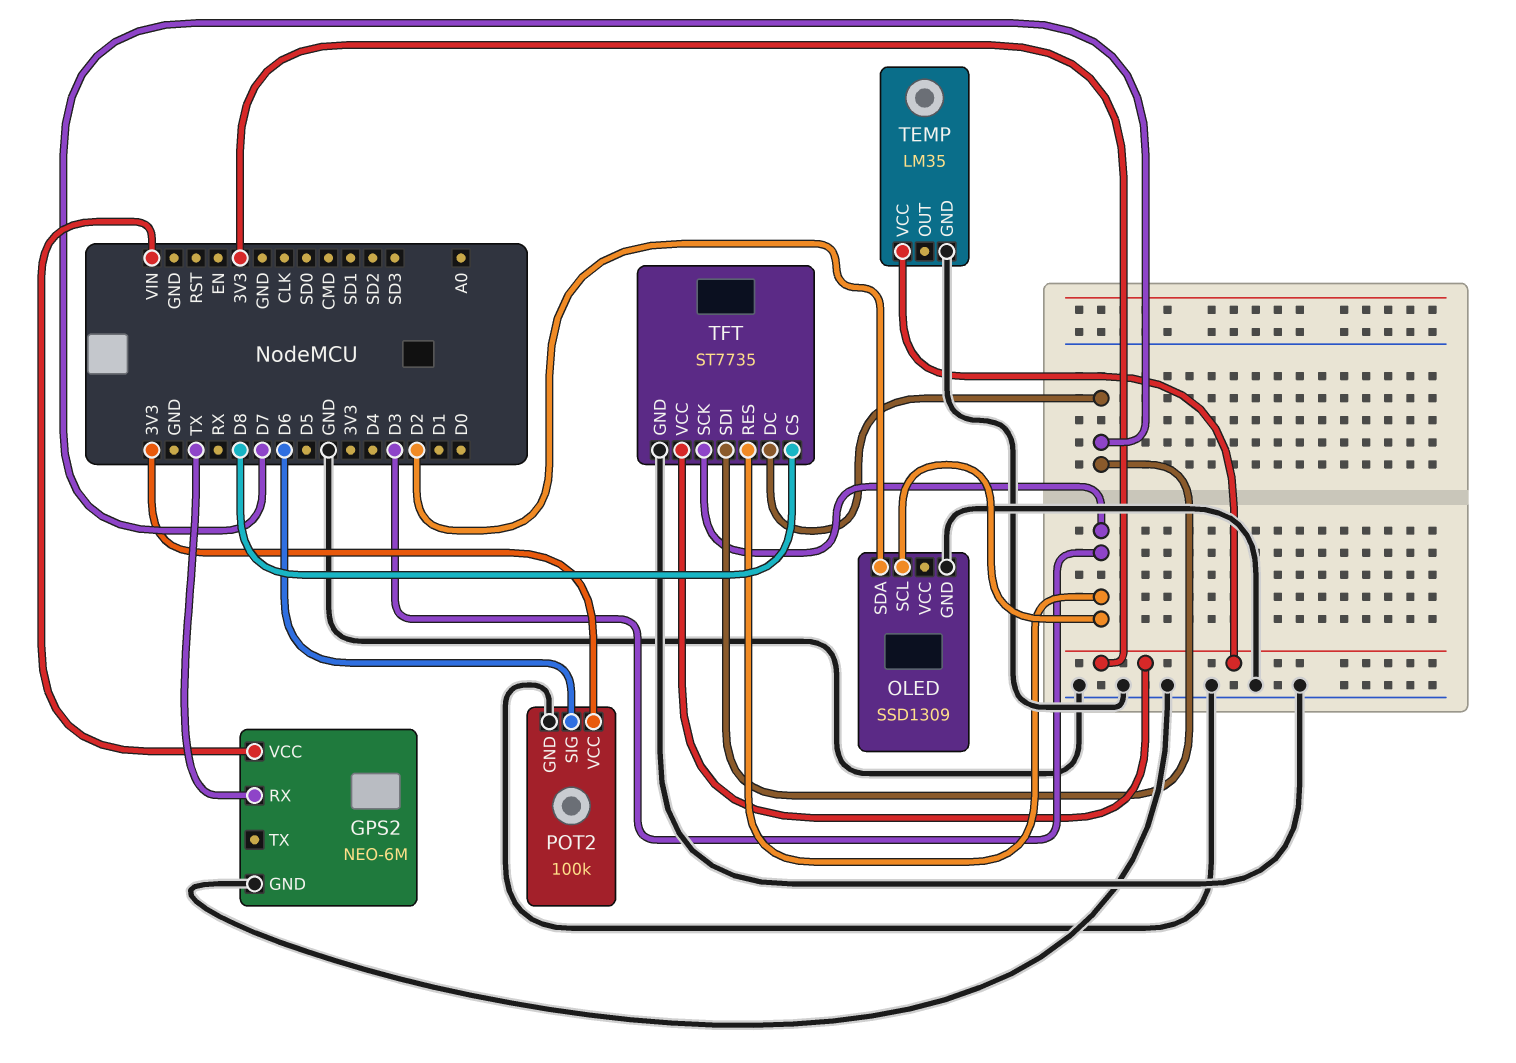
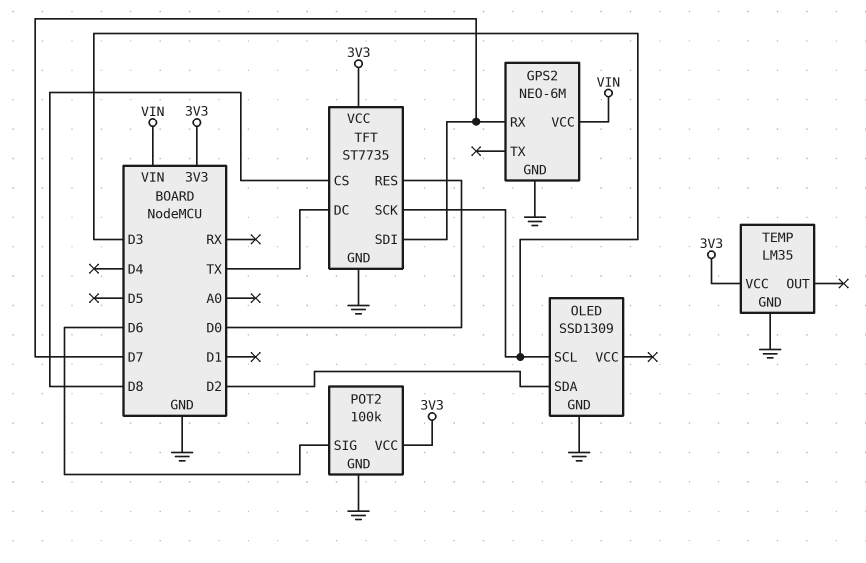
GPS2 pin RX: TX -> D7
TFT pin DC: D7 -> TX
TFT pin RES: D3 -> D0

